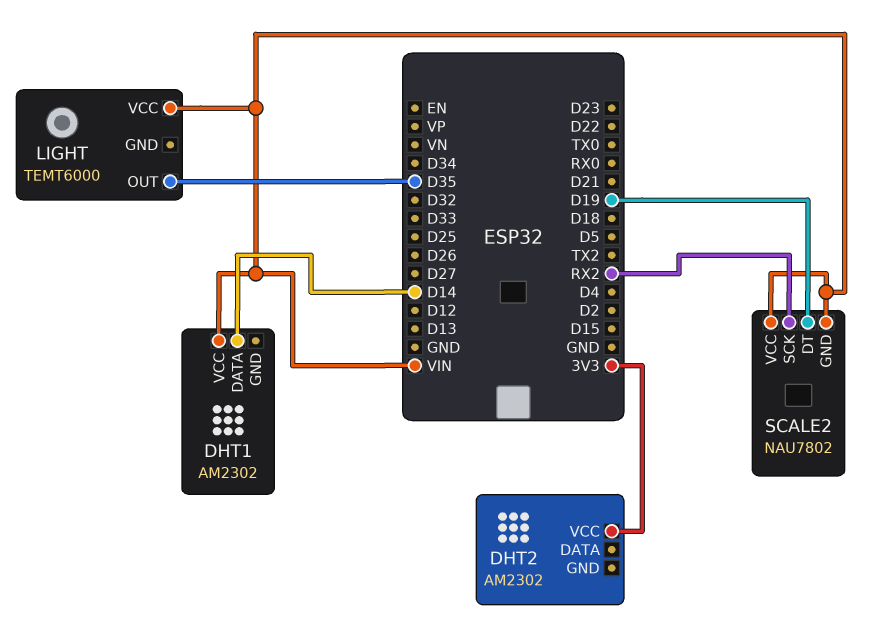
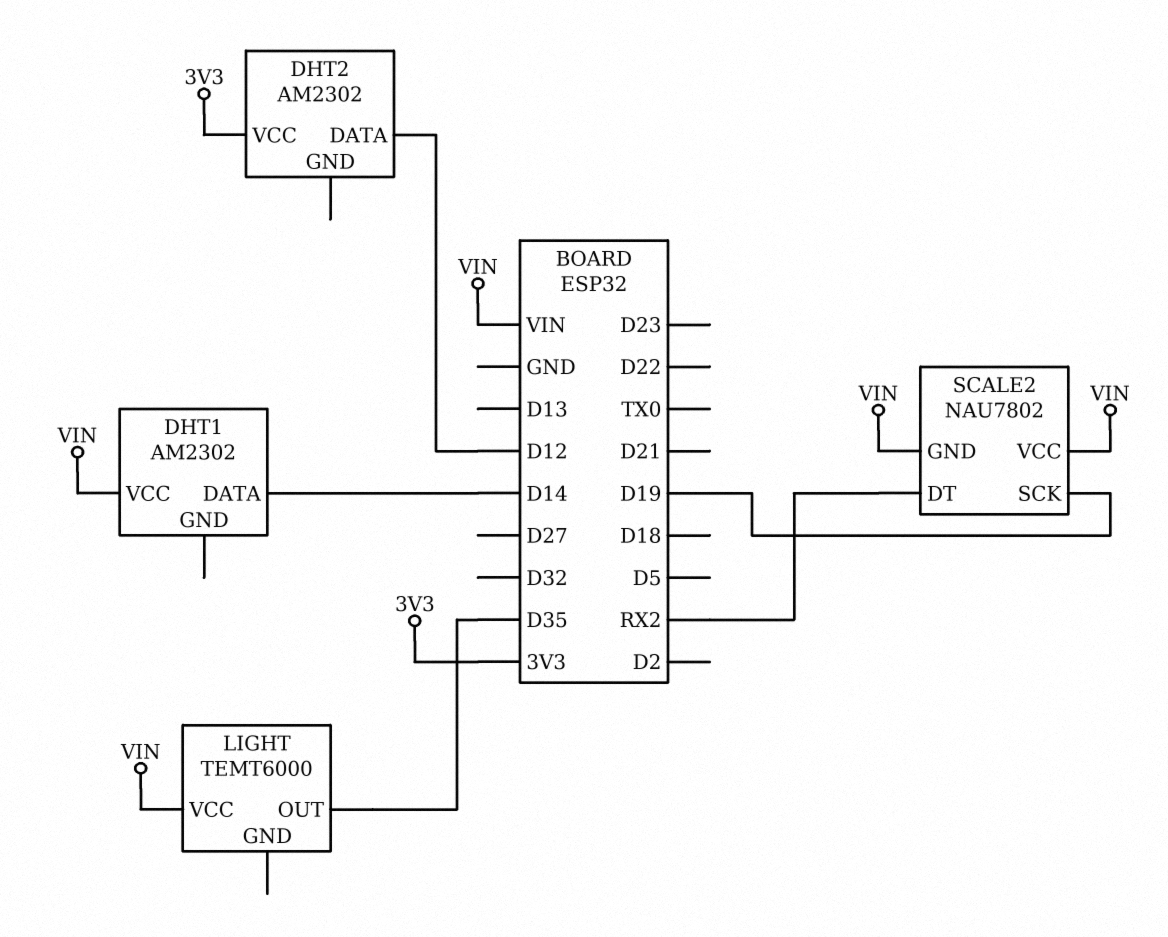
DHT2 pin DATA: none -> D12
SCALE2 pin DT: D19 -> RX2
SCALE2 pin SCK: RX2 -> D19

